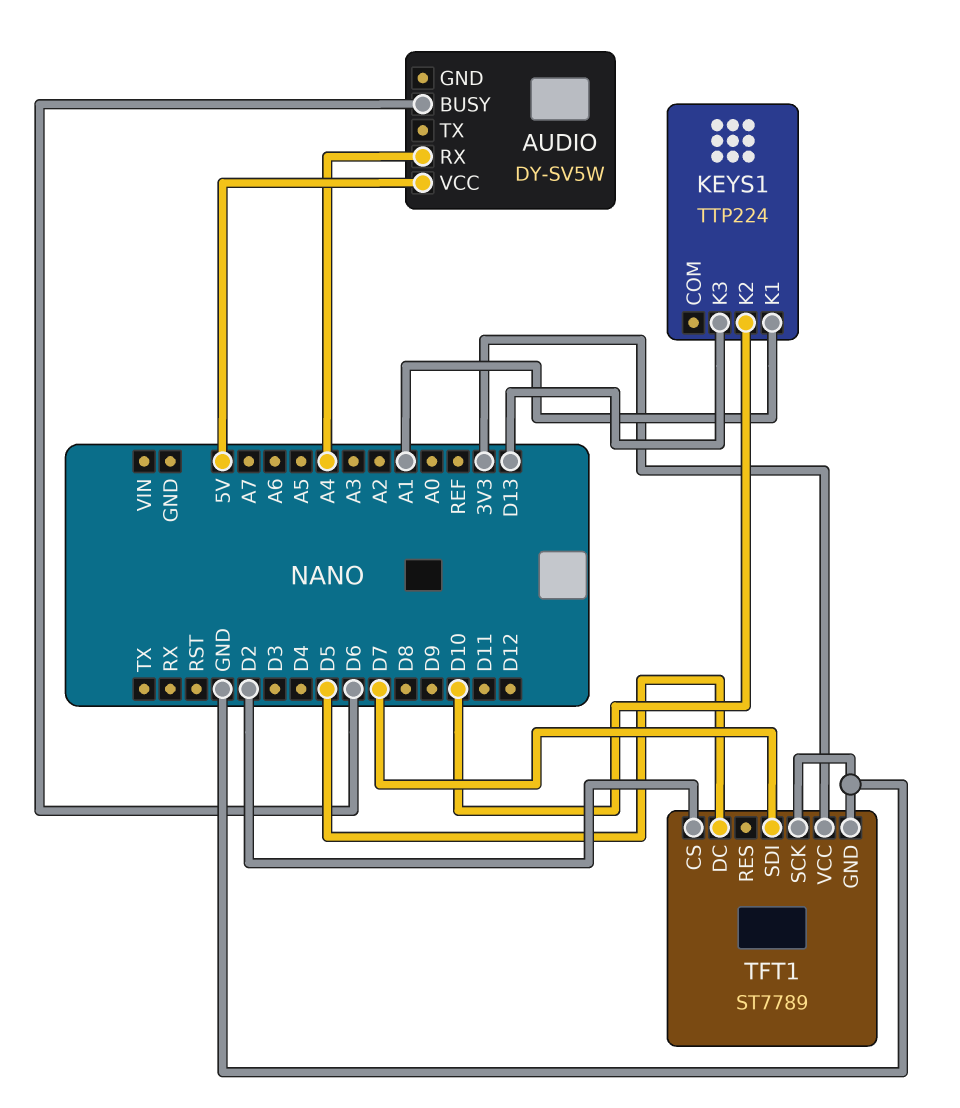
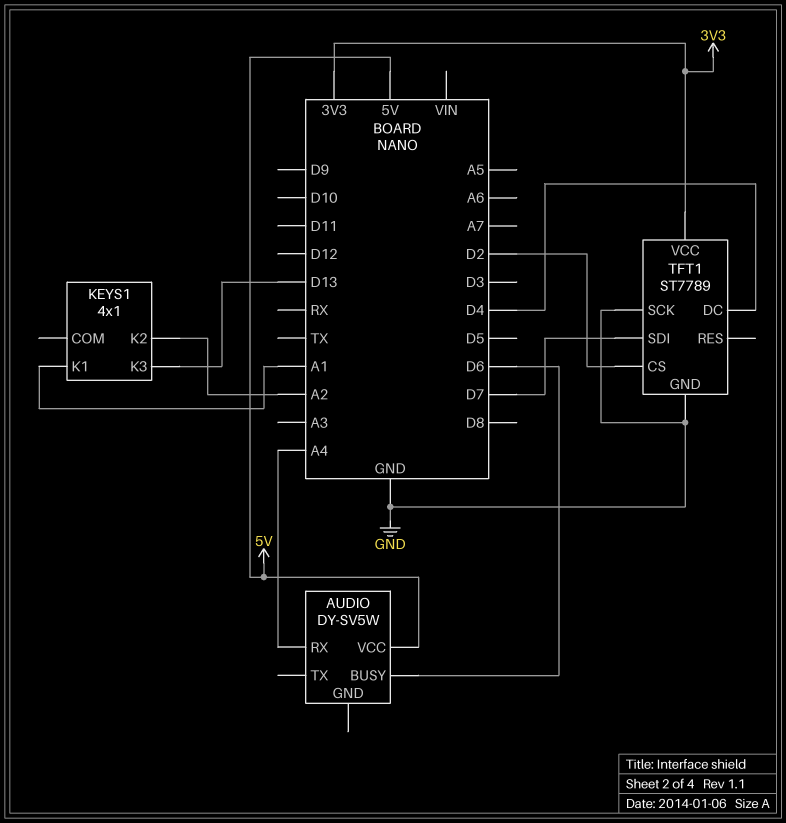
KEYS1: TTP224 -> 4x1
KEYS1 pin K2: D10 -> A2
TFT1 pin DC: D5 -> D4

